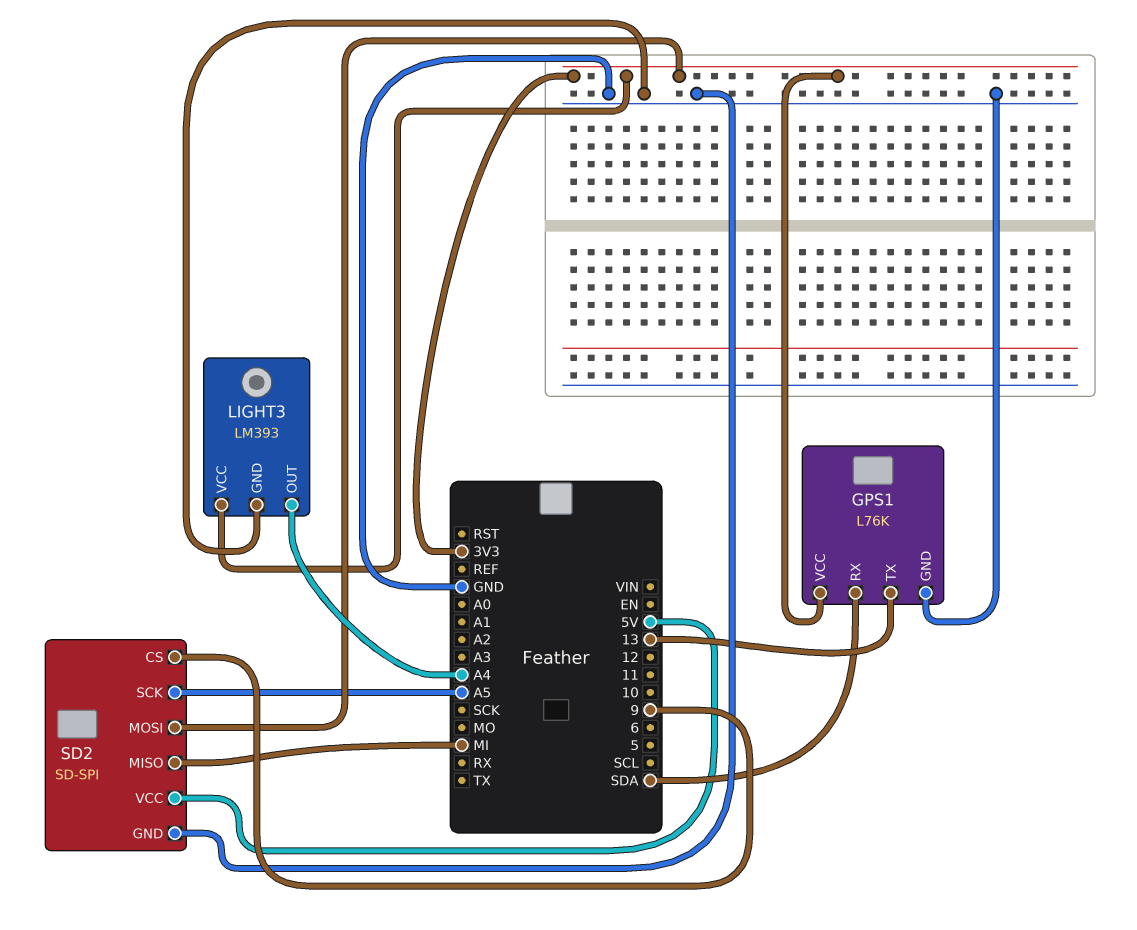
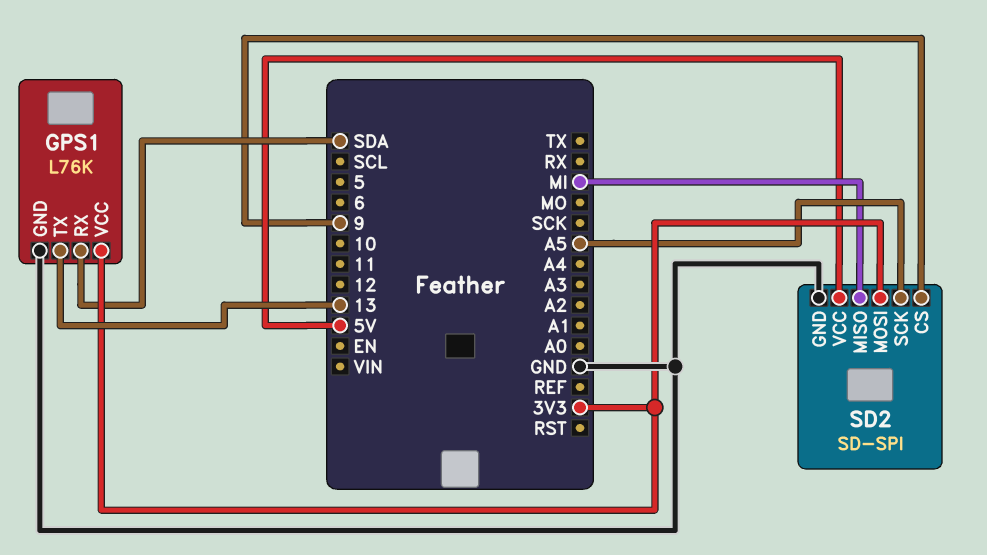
LIGHT3: LM393 -> none
LIGHT3 pin GND: GND -> none
LIGHT3 pin OUT: A4 -> none
LIGHT3 pin VCC: 3V3 -> none

